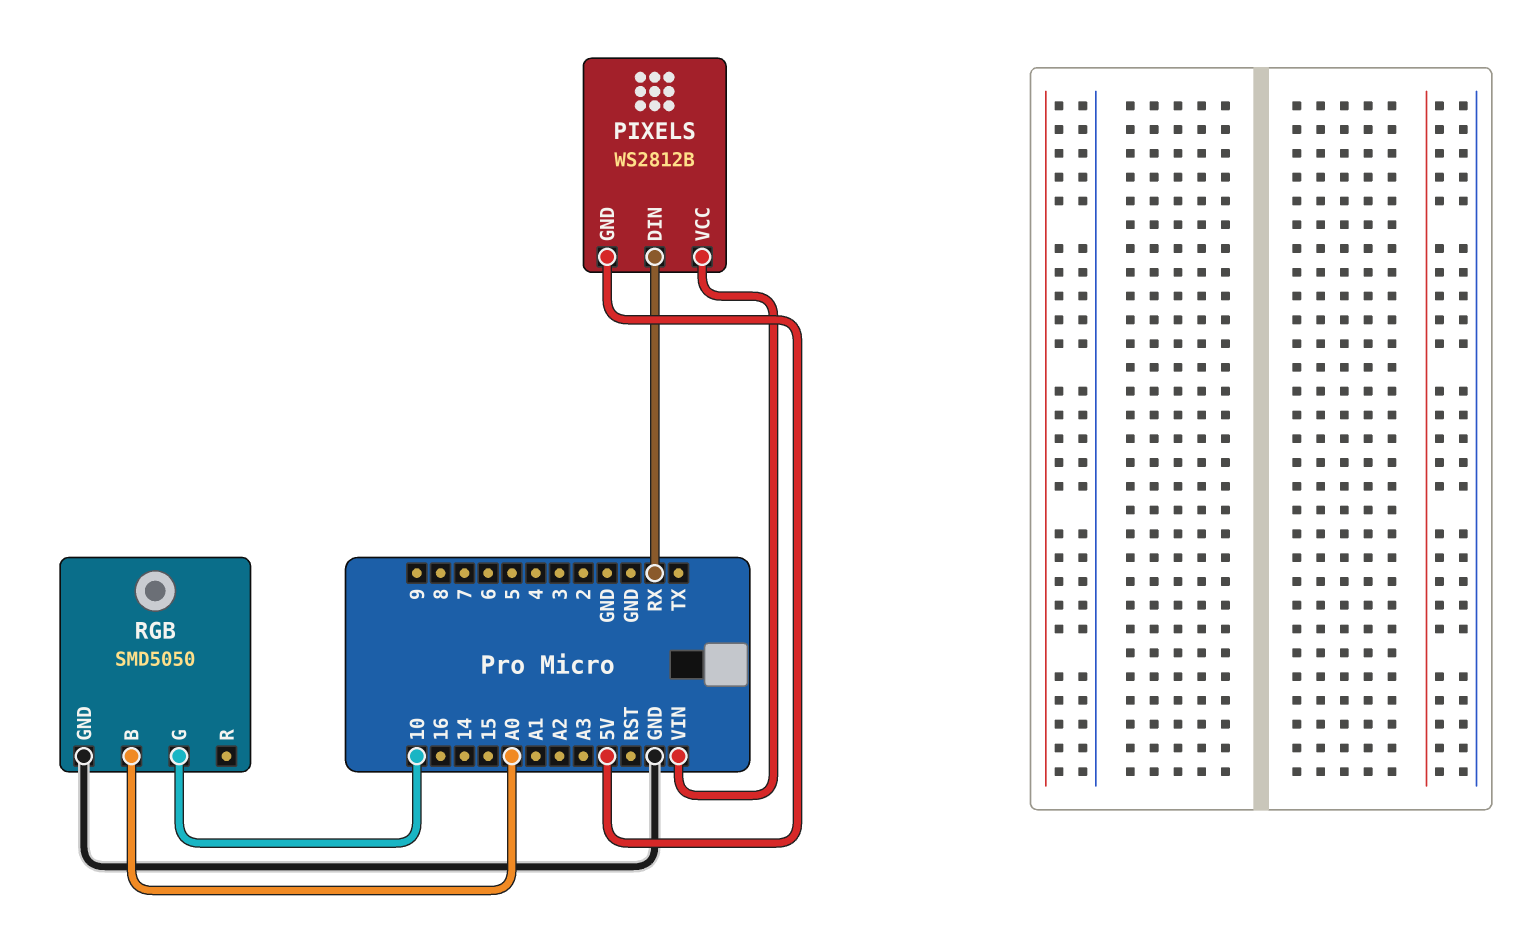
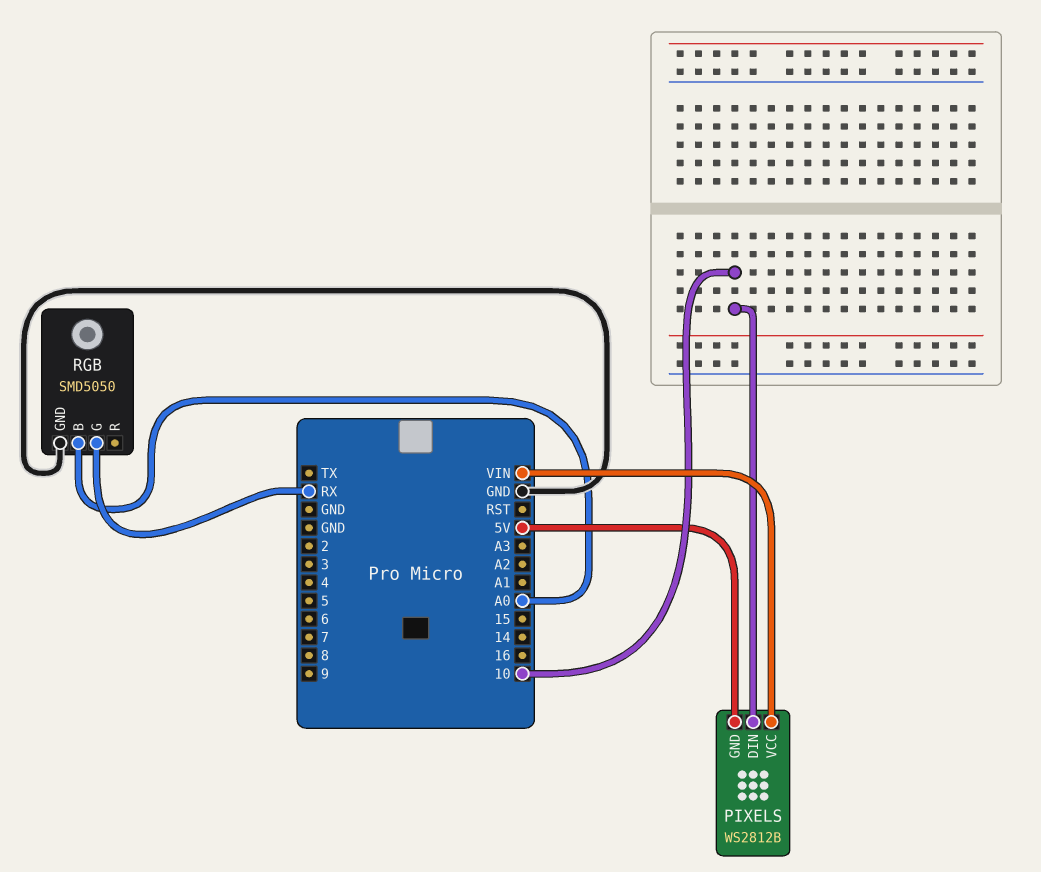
PIXELS pin DIN: RX -> 10
RGB pin G: 10 -> RX

